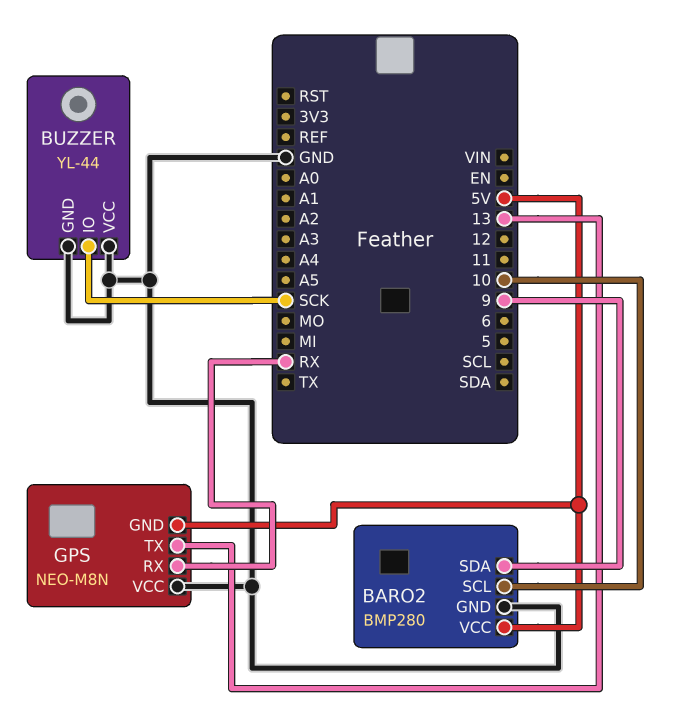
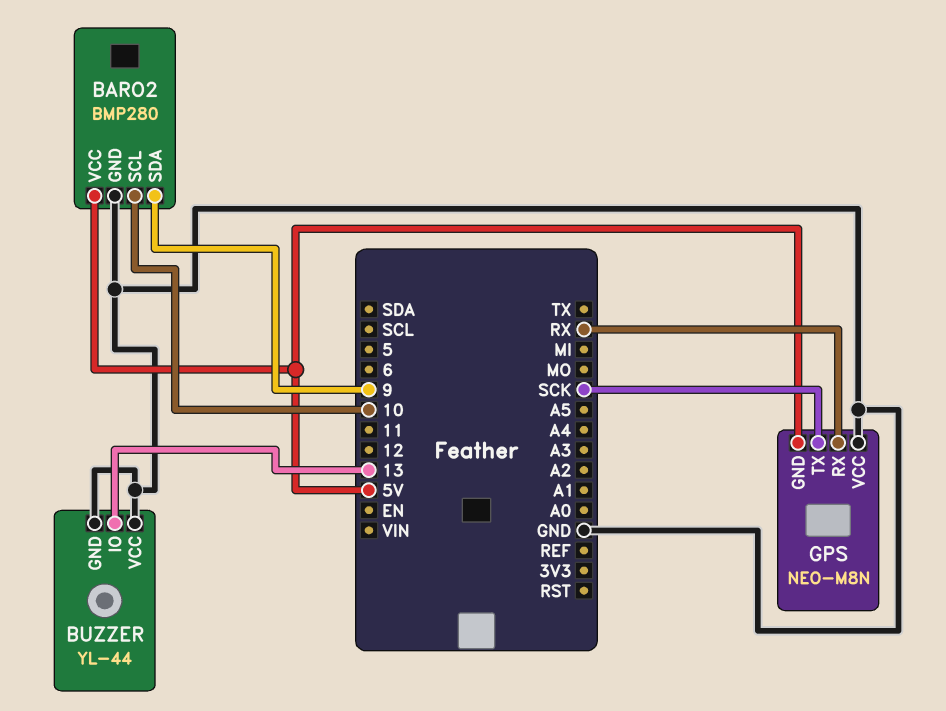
BUZZER pin IO: SCK -> 13
GPS pin TX: 13 -> SCK

